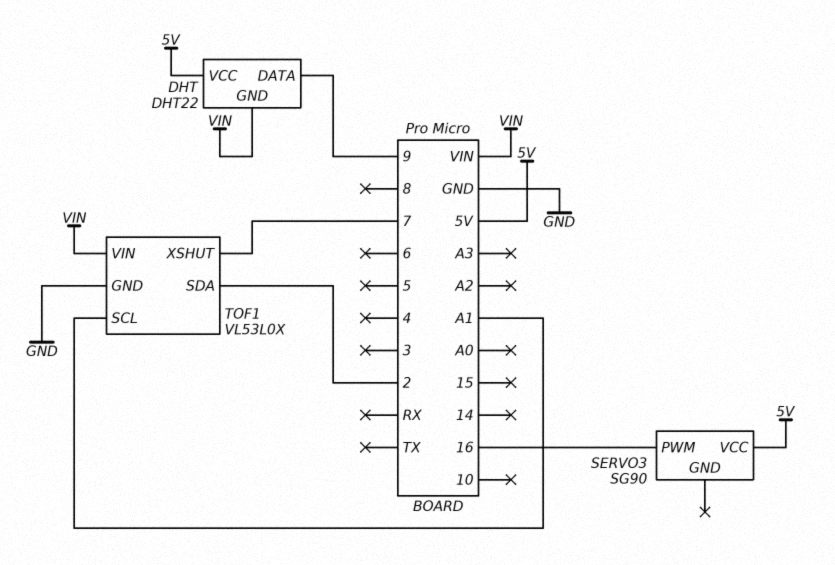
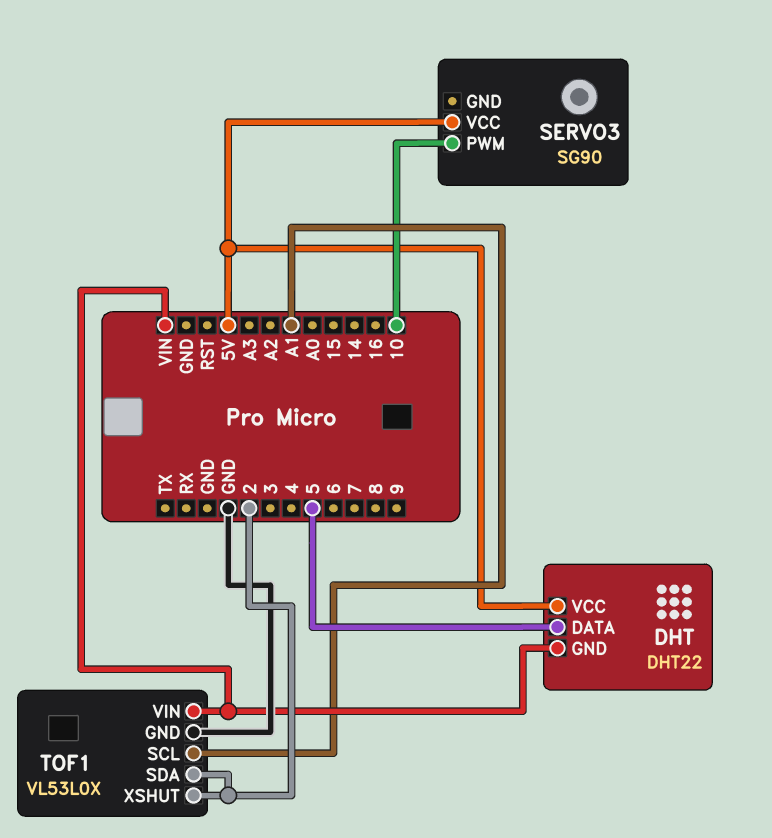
DHT pin DATA: 9 -> 5
SERVO3 pin PWM: 16 -> 10
TOF1 pin XSHUT: 7 -> 2

